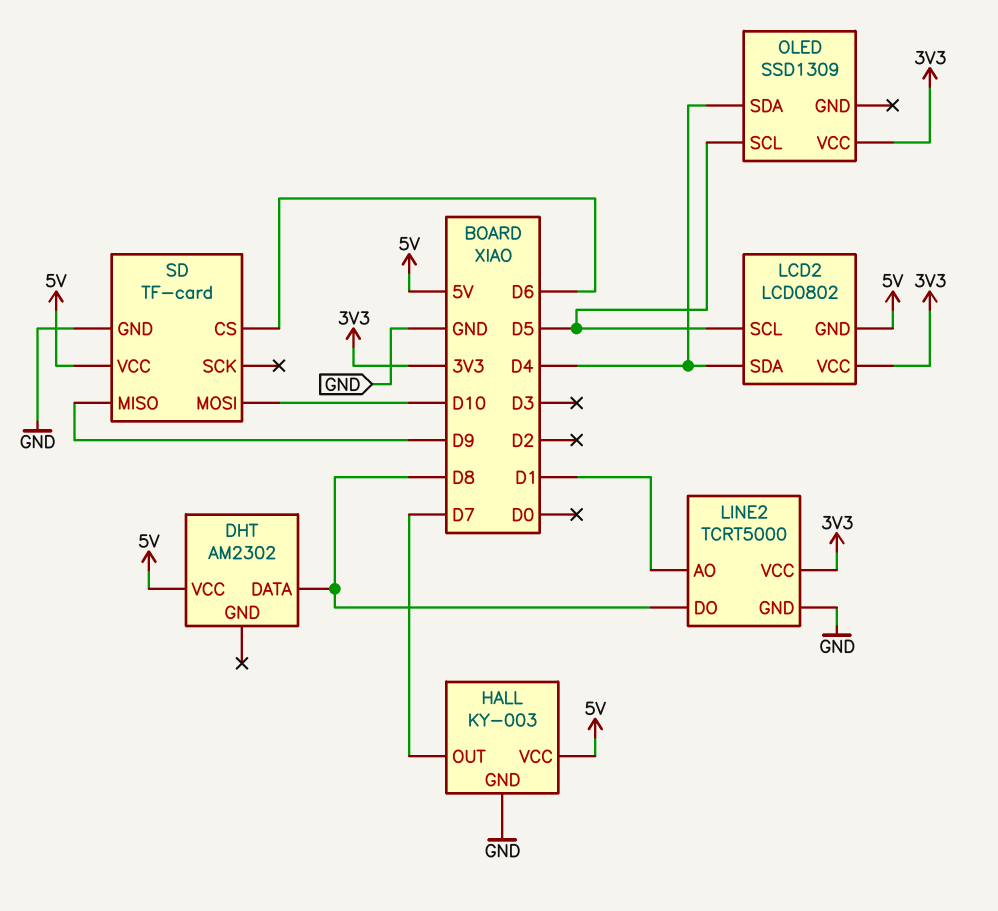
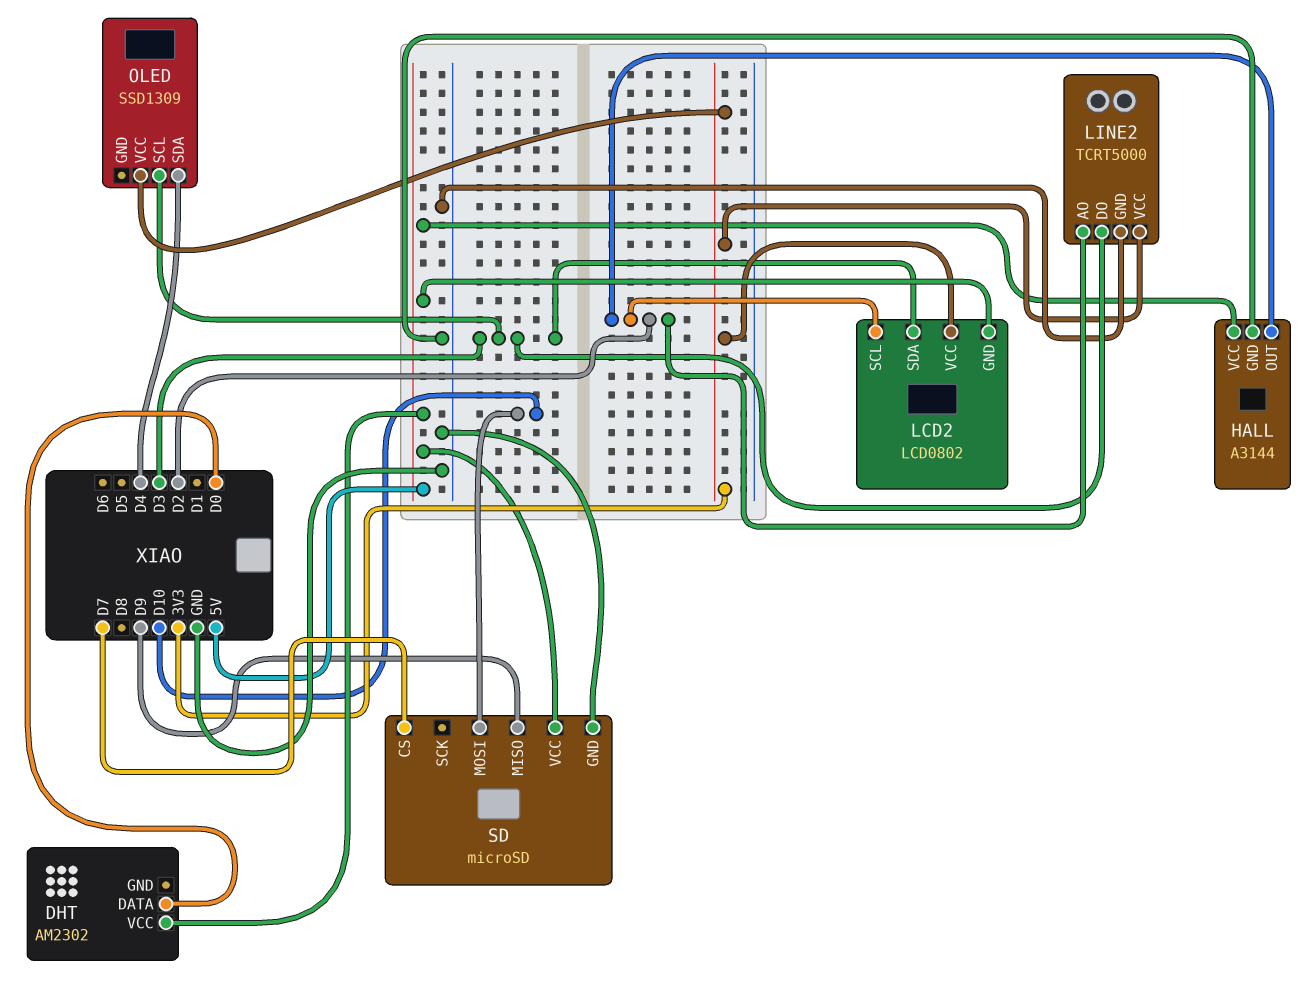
DHT pin DATA: D8 -> D0
HALL: KY-003 -> A3144
HALL pin OUT: D7 -> D2
LCD2 pin SCL: D5 -> D2
LCD2 pin SDA: D4 -> D3
LINE2 pin AO: D1 -> D2
LINE2 pin DO: D8 -> D3
OLED pin SCL: D5 -> D3
SD: TF-card -> microSD
SD pin CS: D6 -> D7

